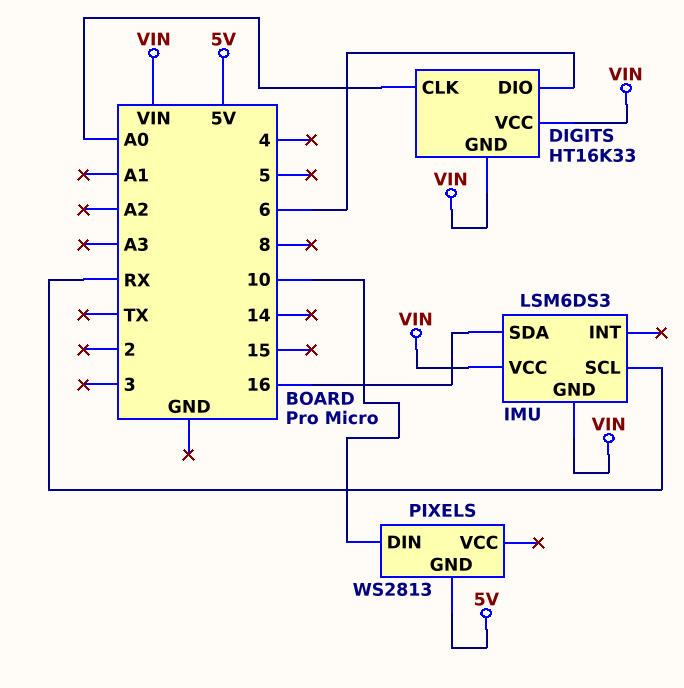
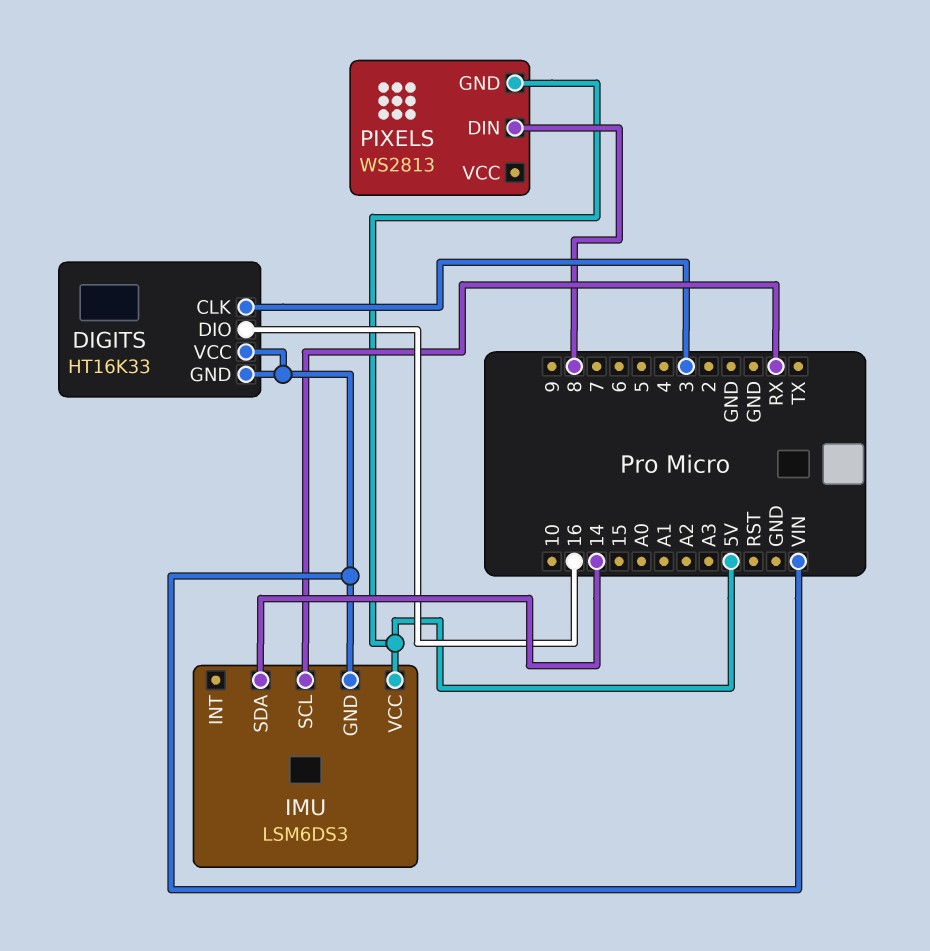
DIGITS pin CLK: A0 -> 3
DIGITS pin DIO: 6 -> 16
IMU pin SDA: 16 -> 14
IMU pin VCC: VIN -> 5V
PIXELS pin DIN: 10 -> 8

